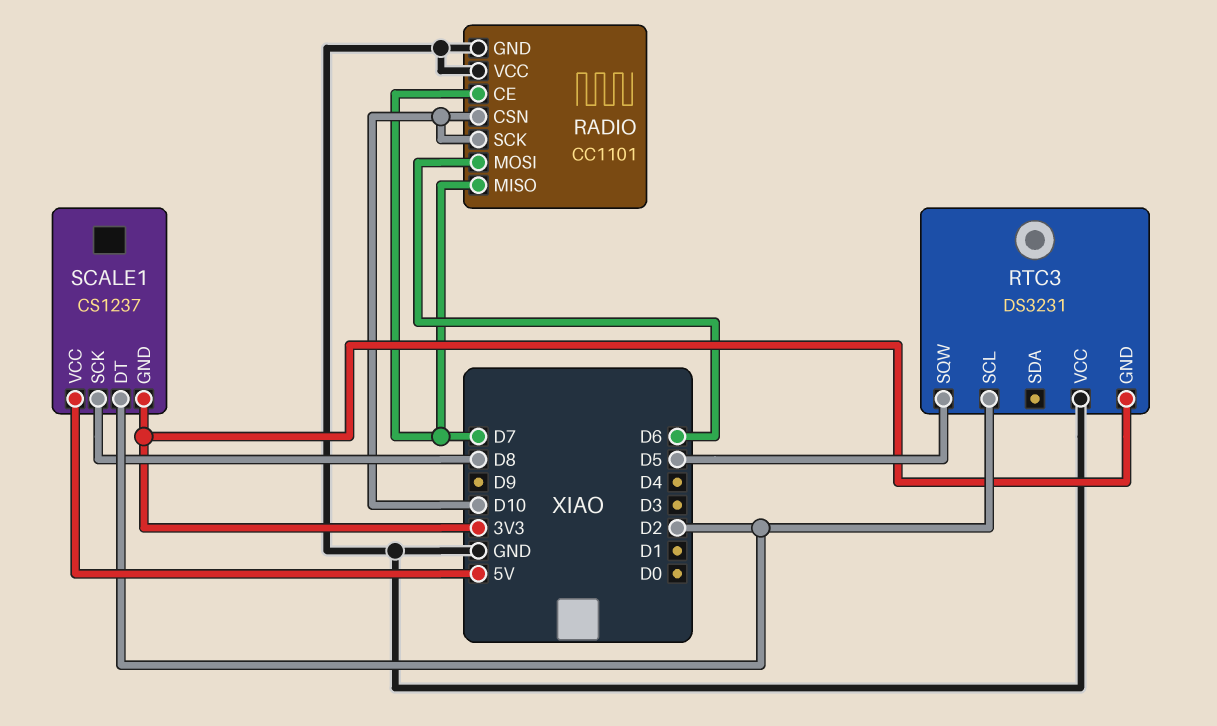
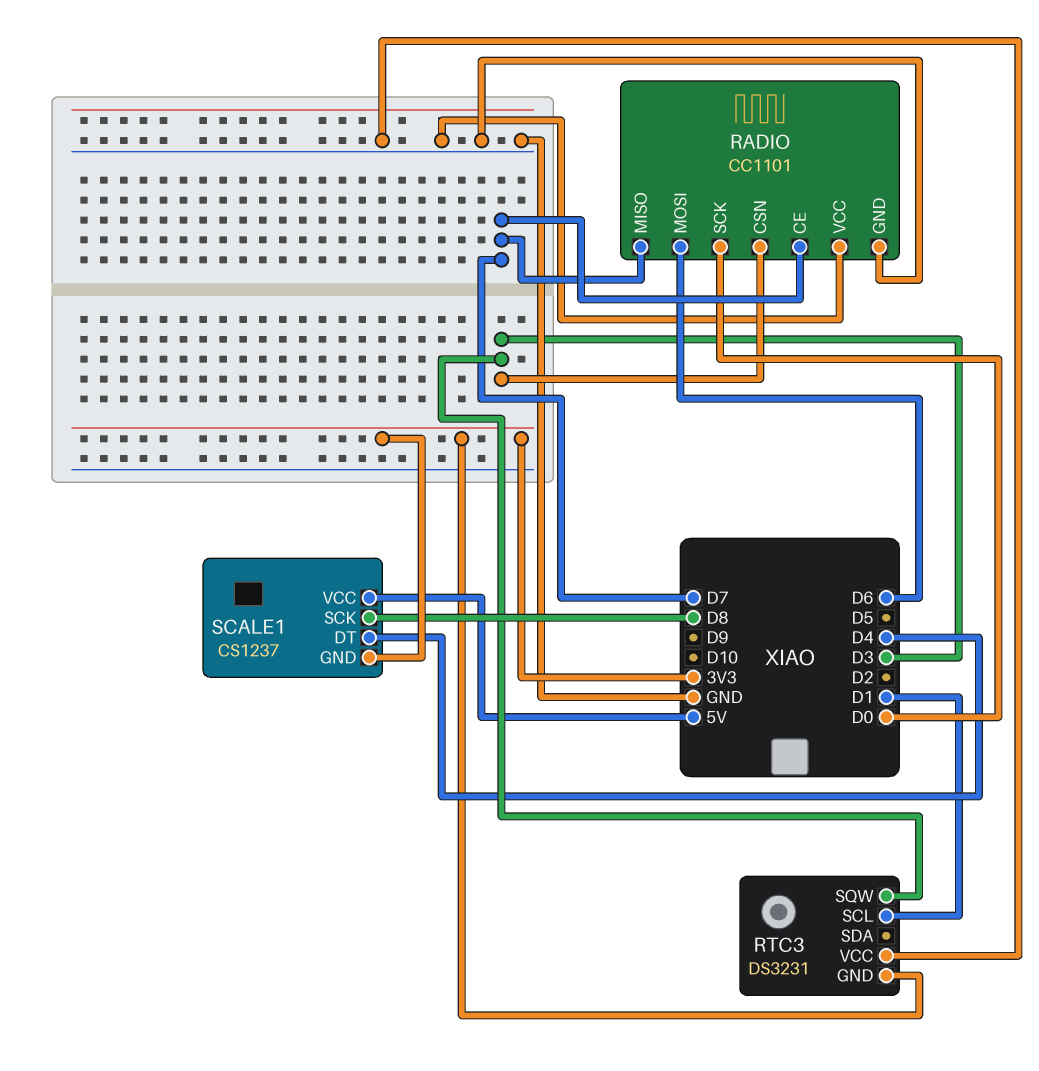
RADIO pin CSN: D10 -> D3
RADIO pin SCK: D10 -> D0
RTC3 pin SCL: D2 -> D1
RTC3 pin SQW: D5 -> D3
SCALE1 pin DT: D2 -> D4

